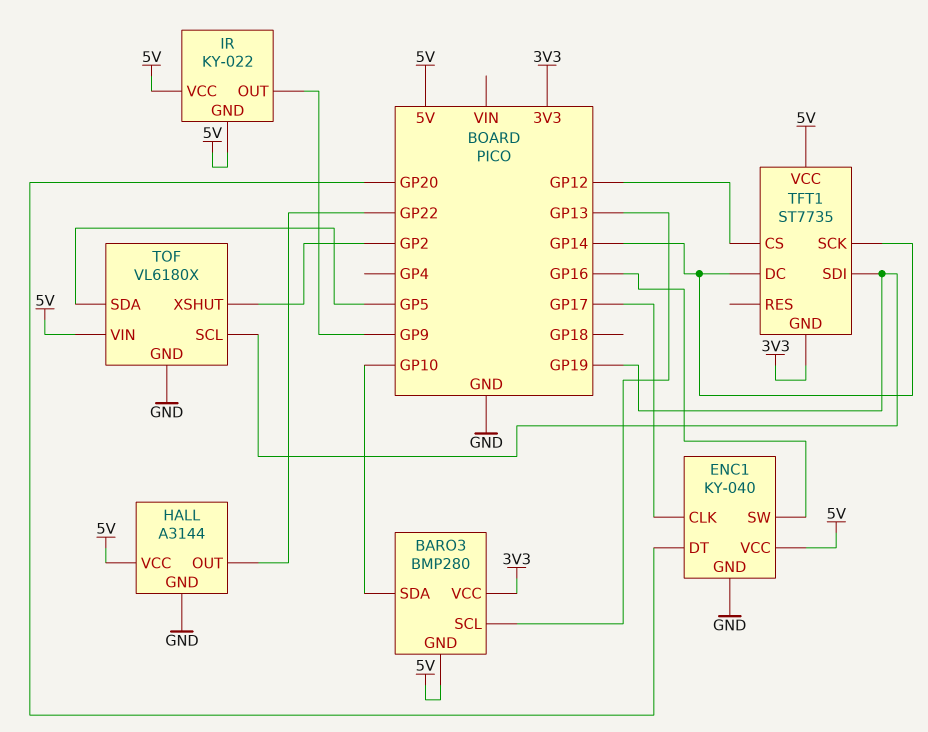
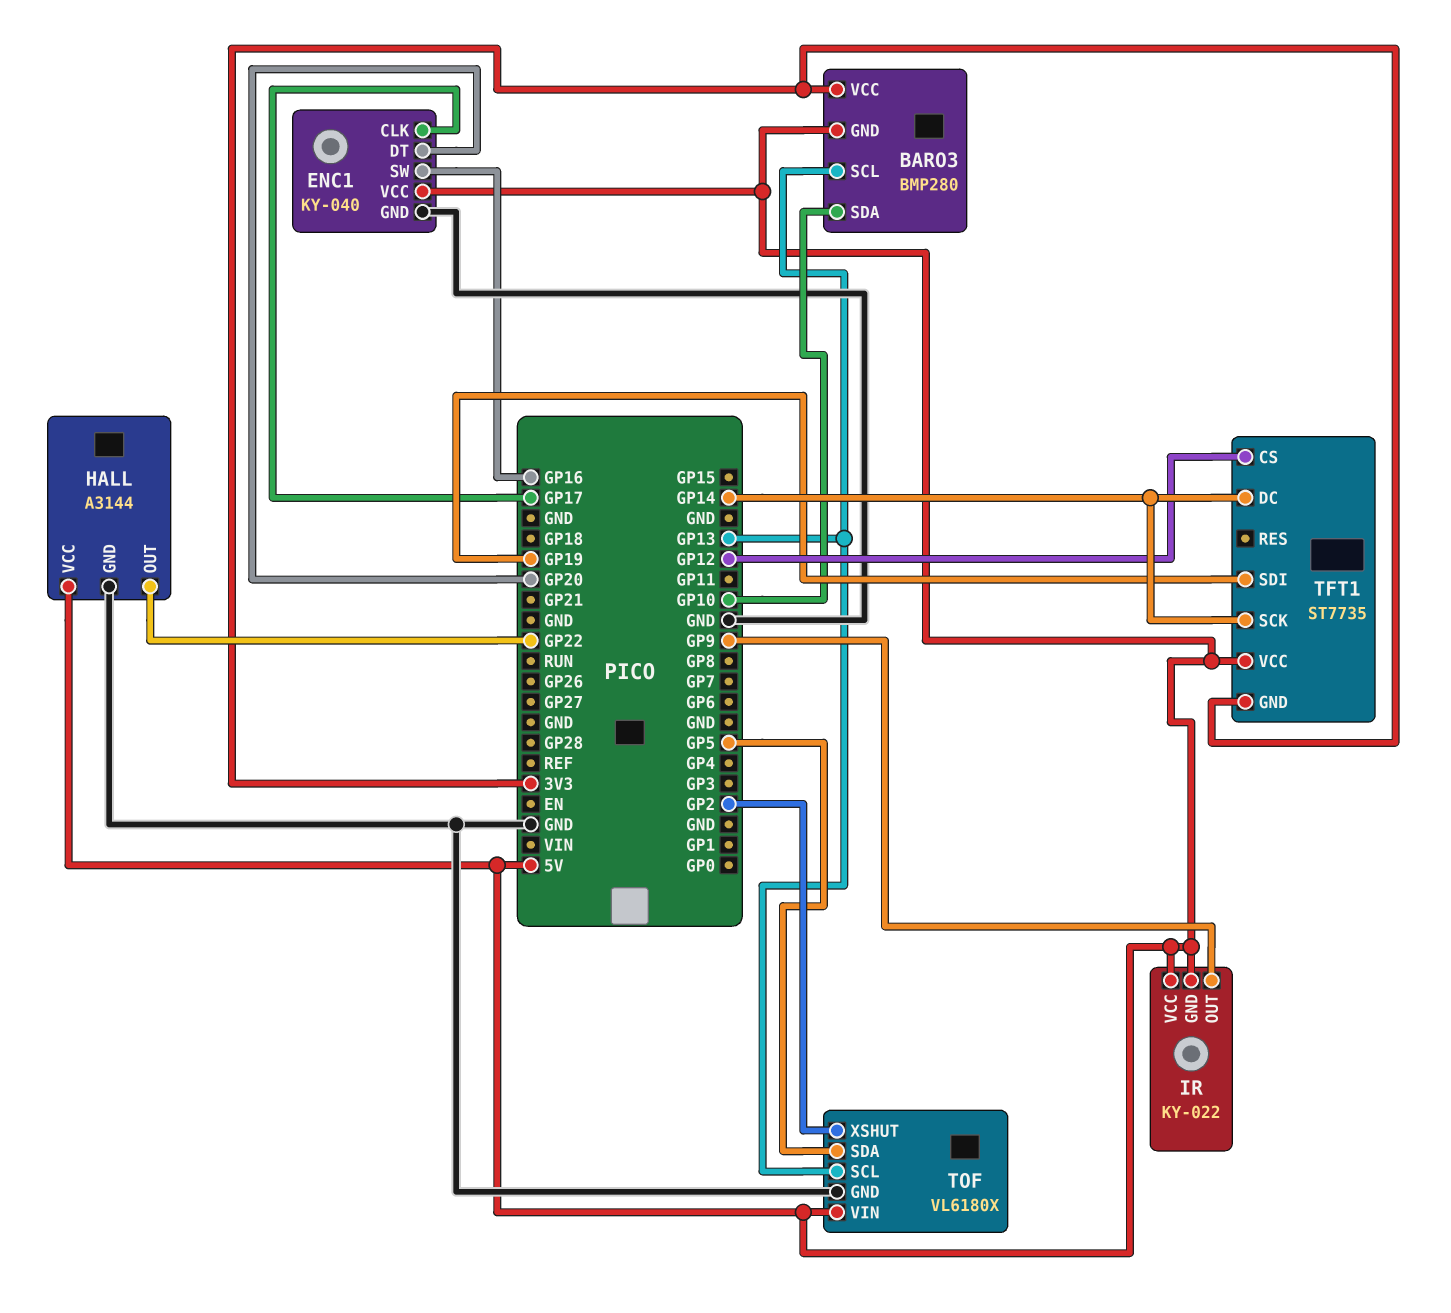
TOF pin SCL: GP19 -> GP13

